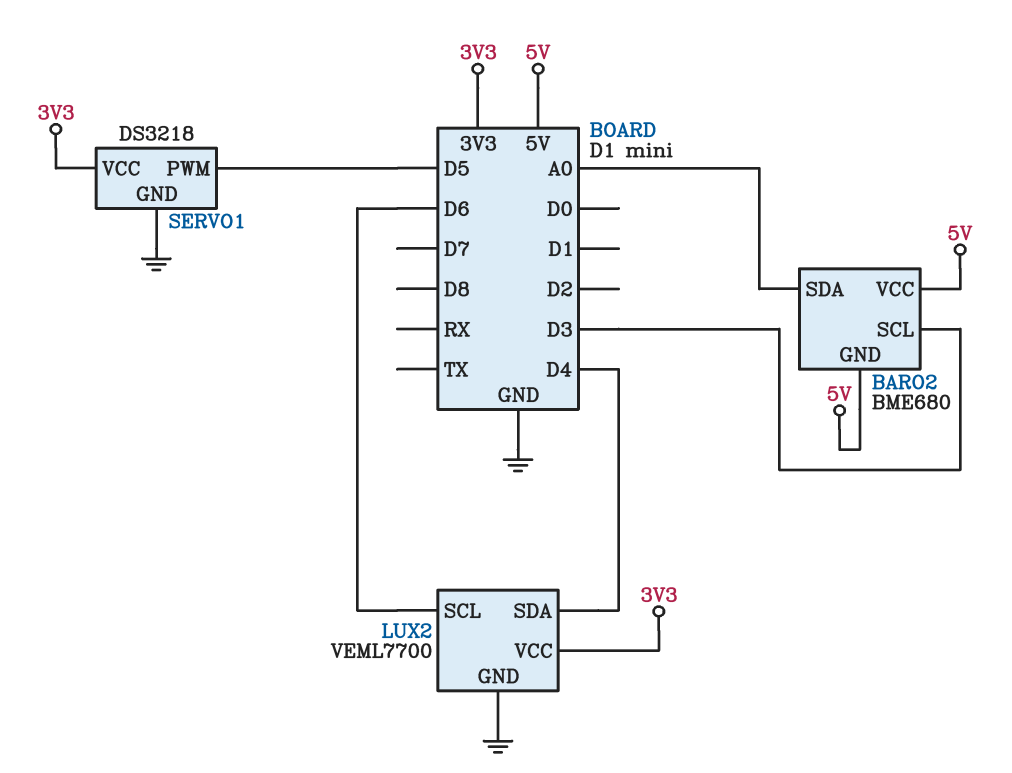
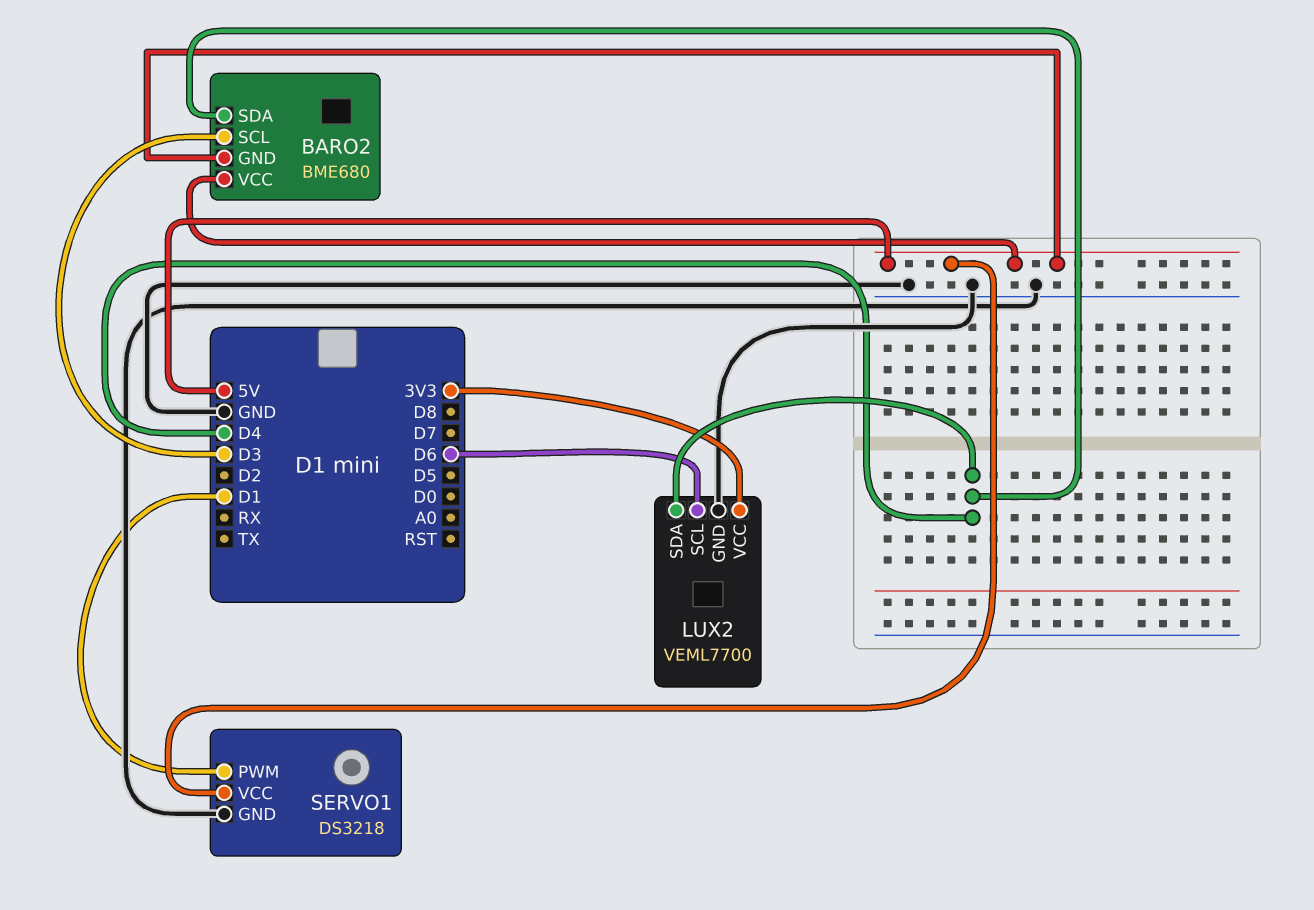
BARO2 pin SDA: A0 -> D4
SERVO1 pin PWM: D5 -> D1
SERVO1 pin VCC: 3V3 -> 5V

